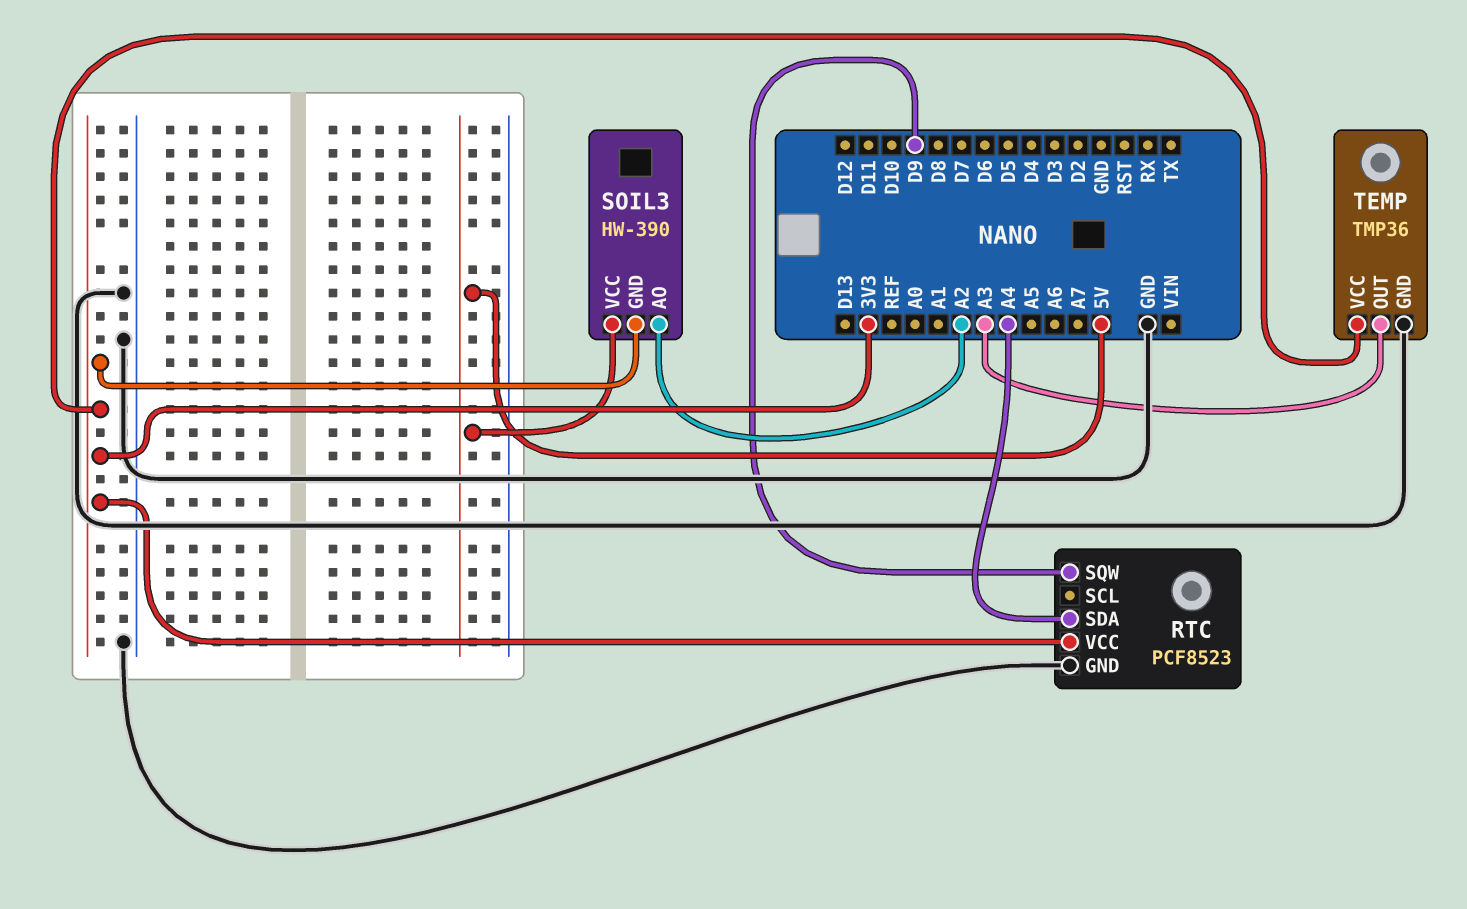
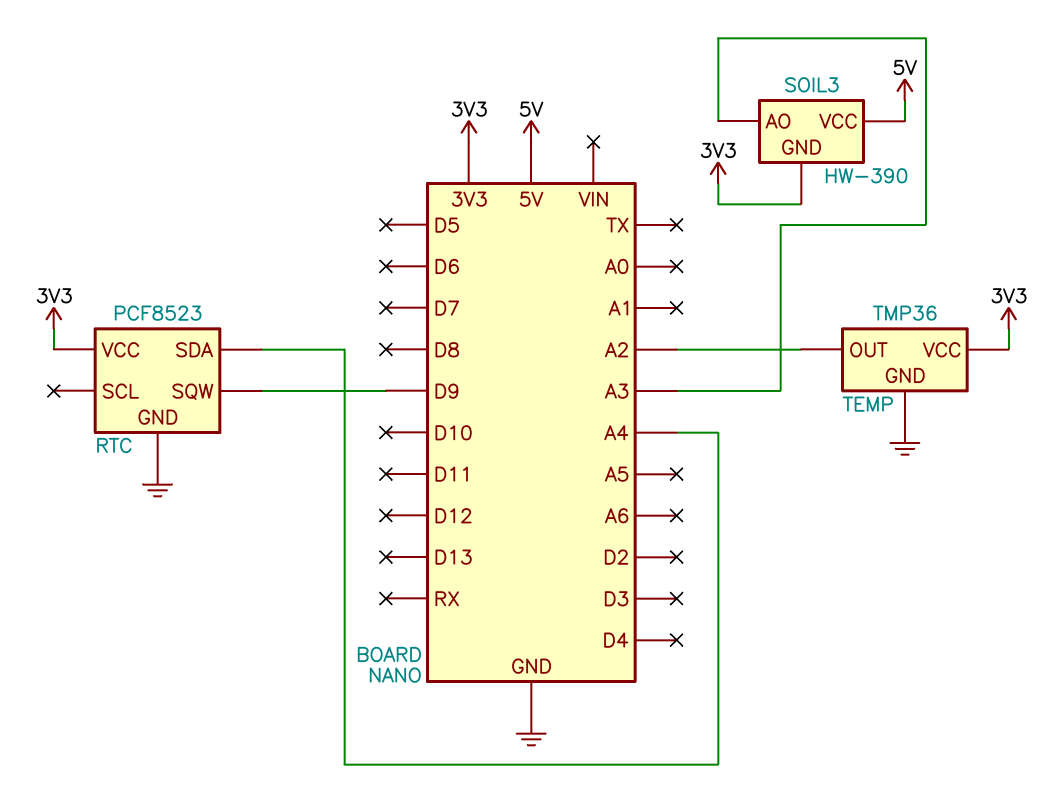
SOIL3 pin AO: A2 -> A3
TEMP pin OUT: A3 -> A2

